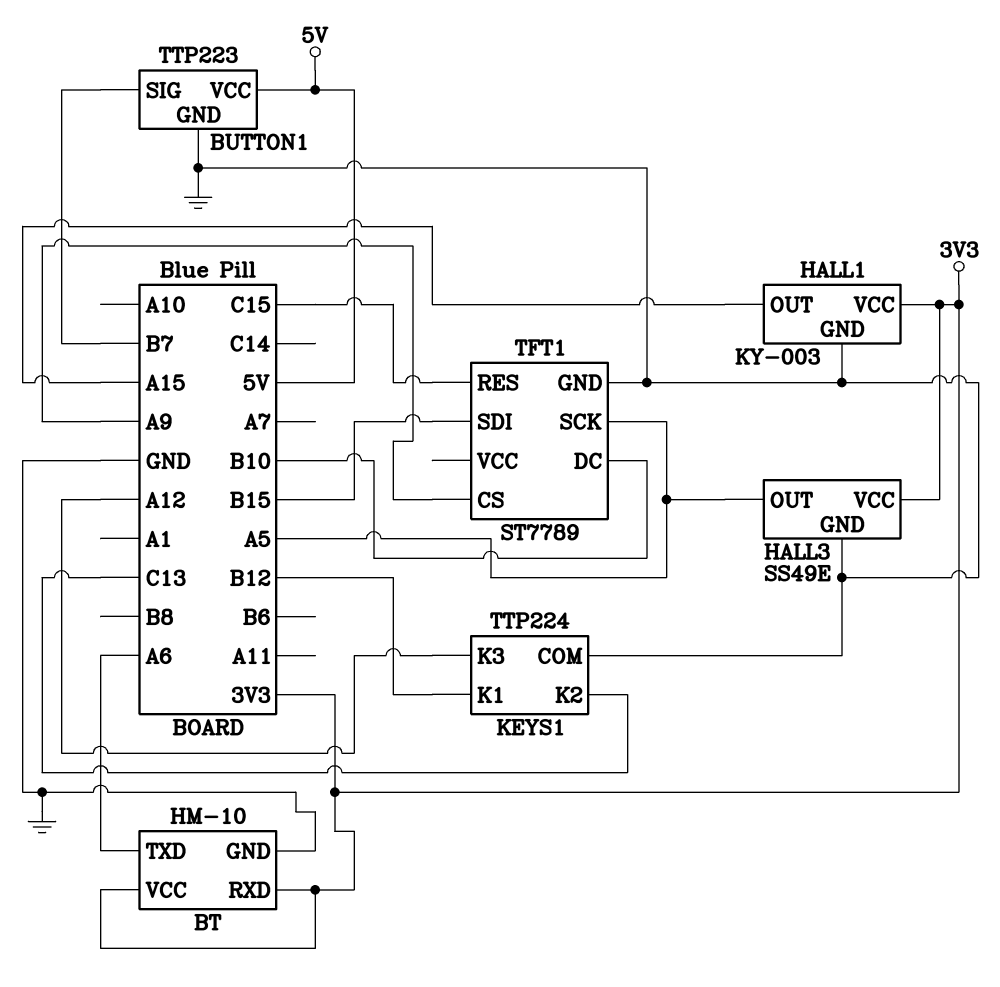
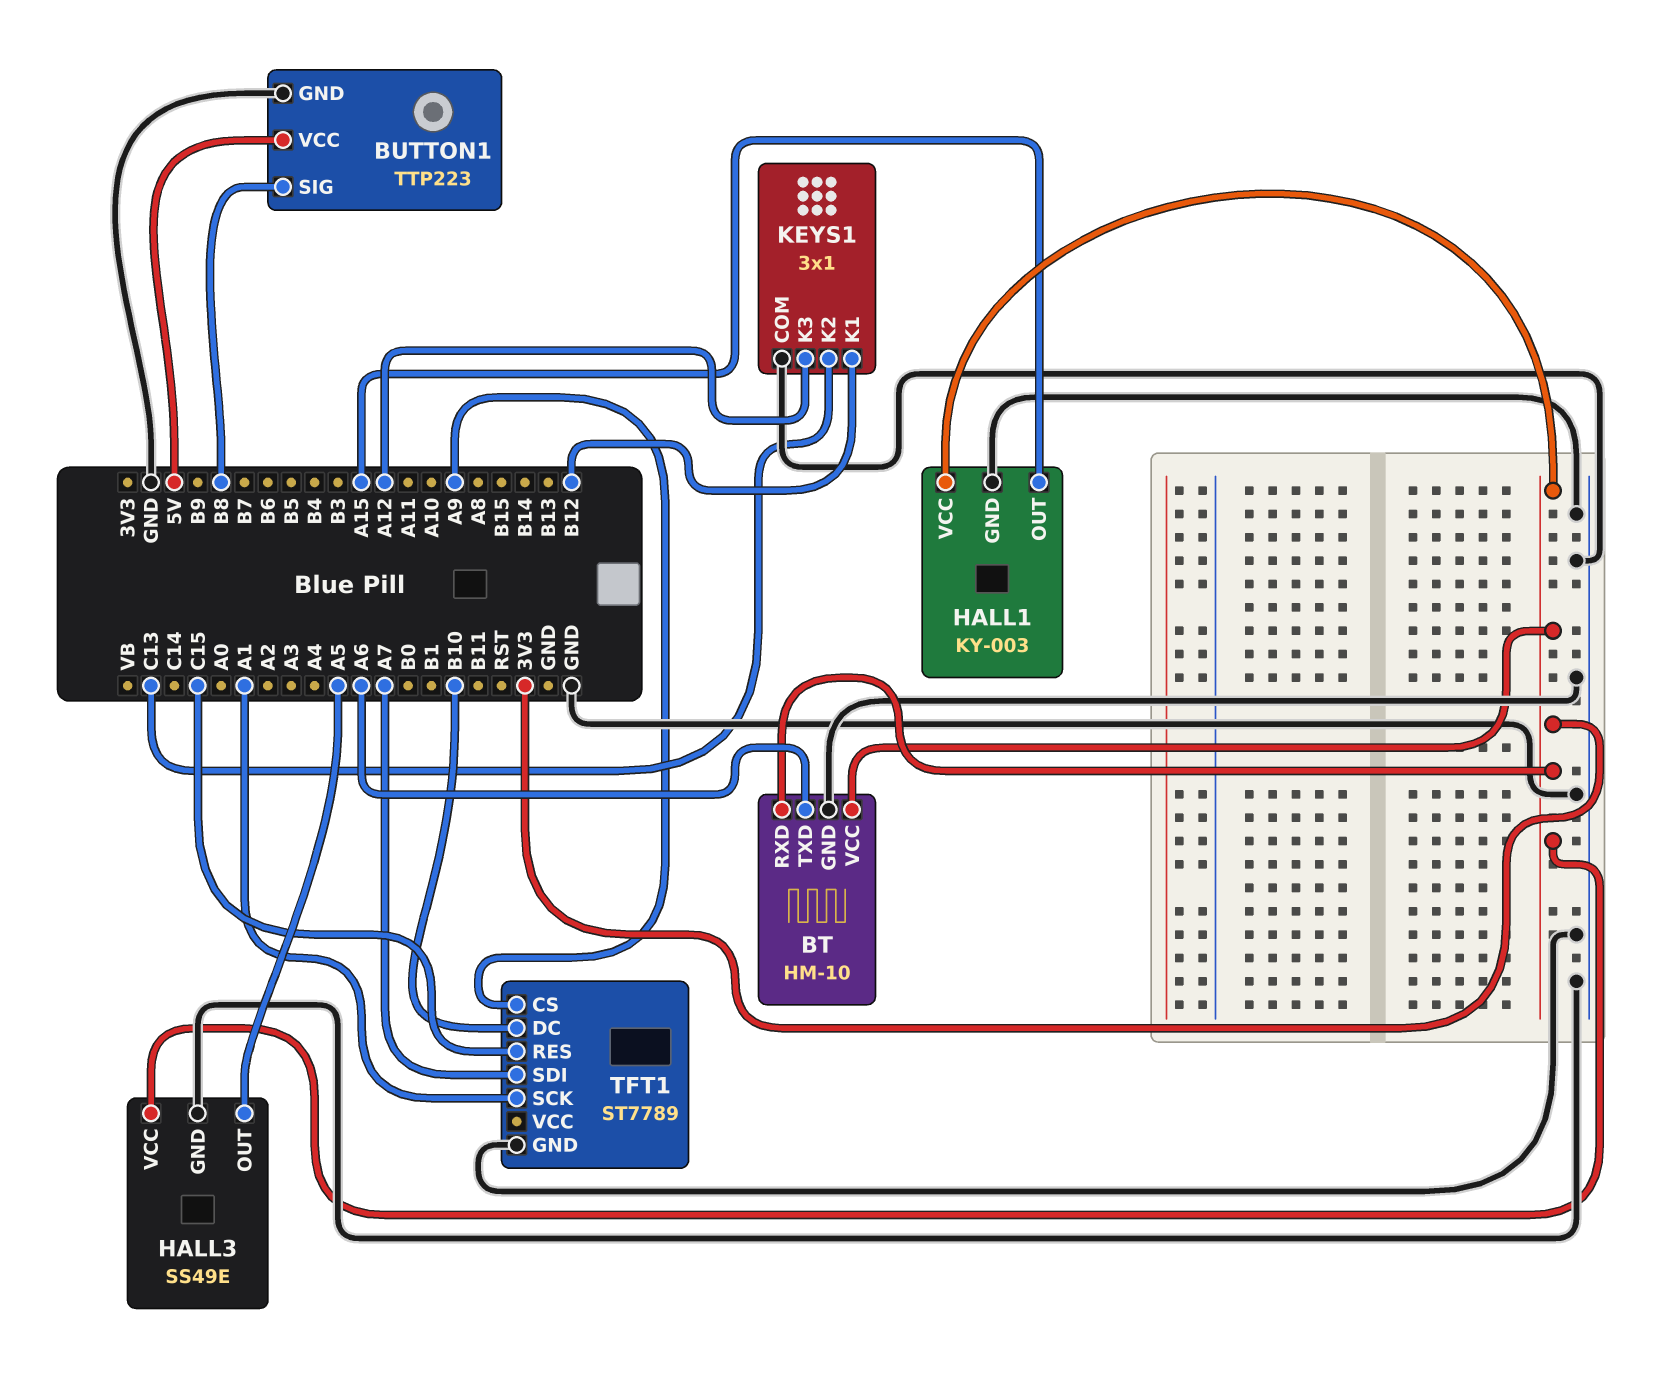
BUTTON1 pin SIG: B7 -> B8
KEYS1: TTP224 -> 3x1
TFT1 pin SCK: A5 -> A1
TFT1 pin SDI: B15 -> A7

